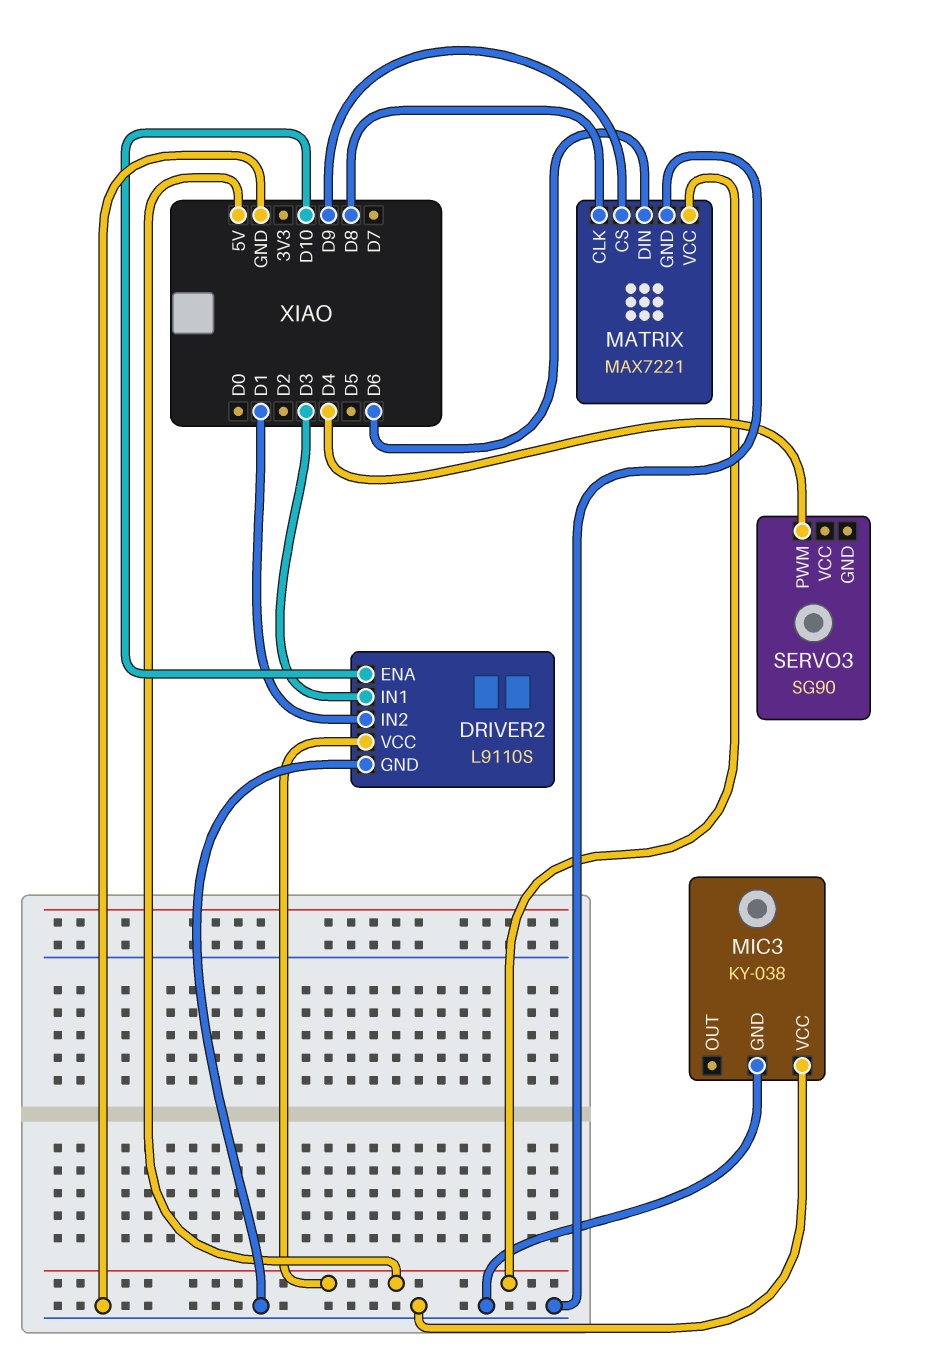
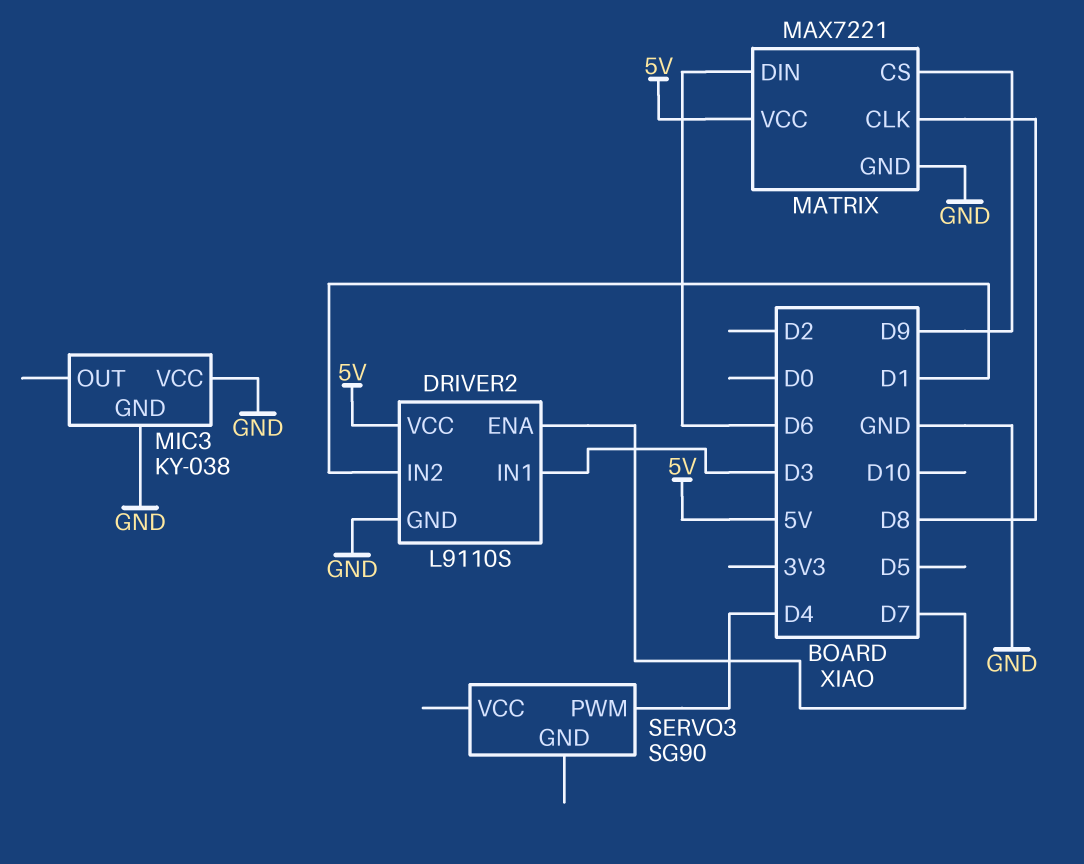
DRIVER2 pin ENA: D10 -> D7

